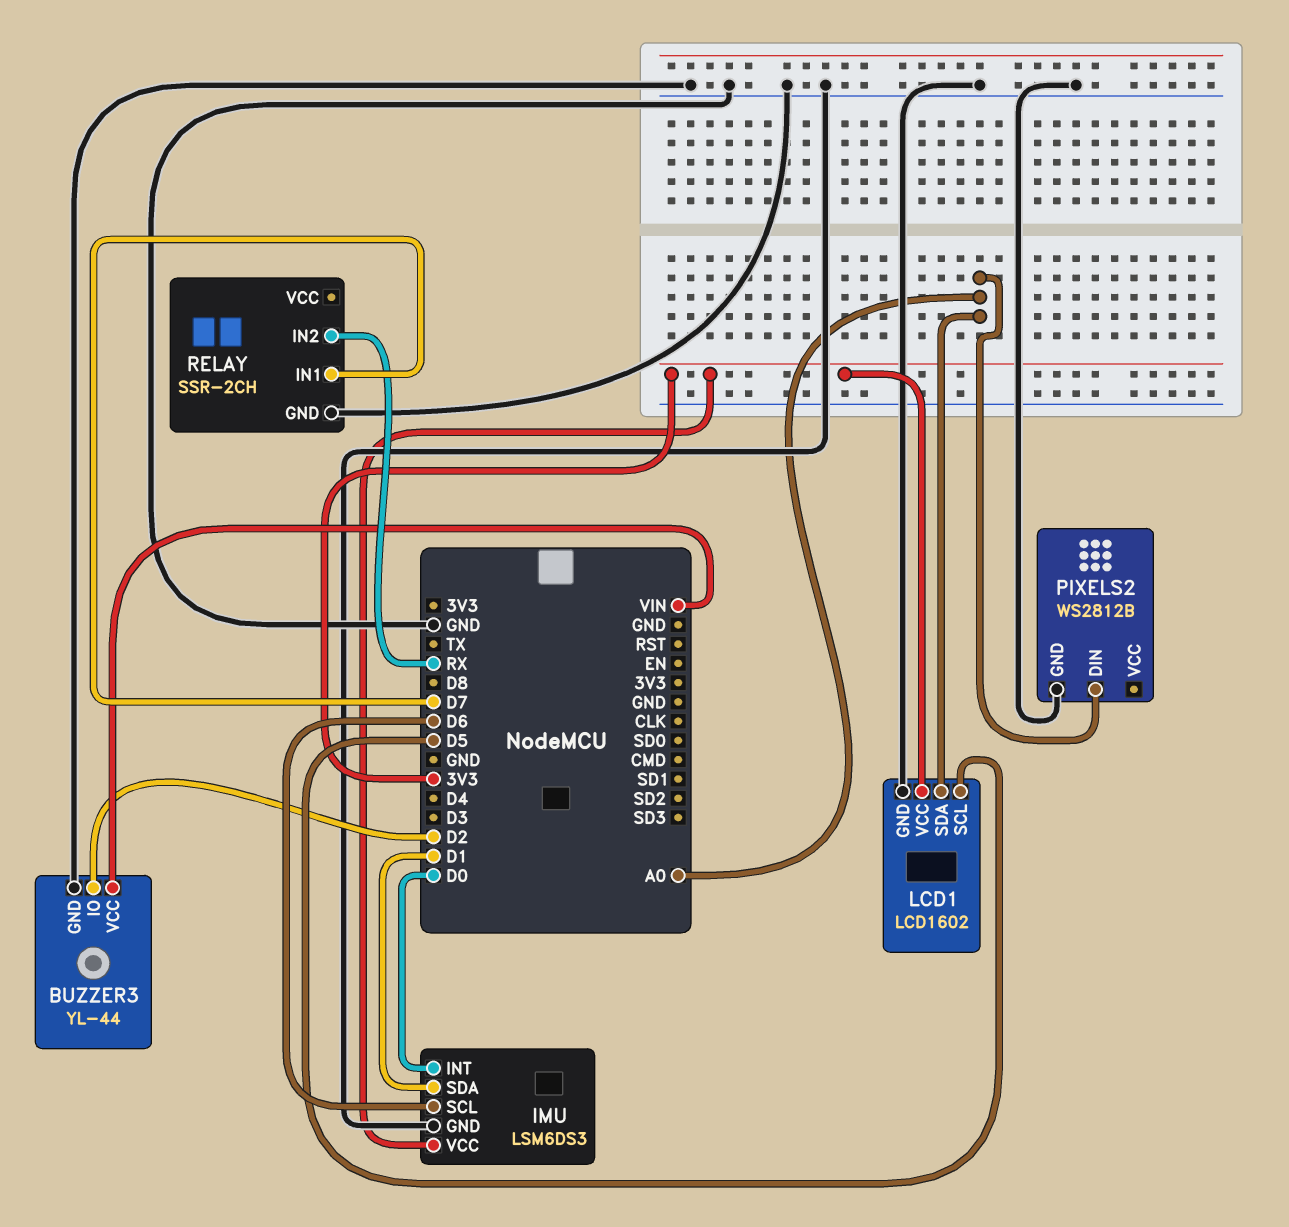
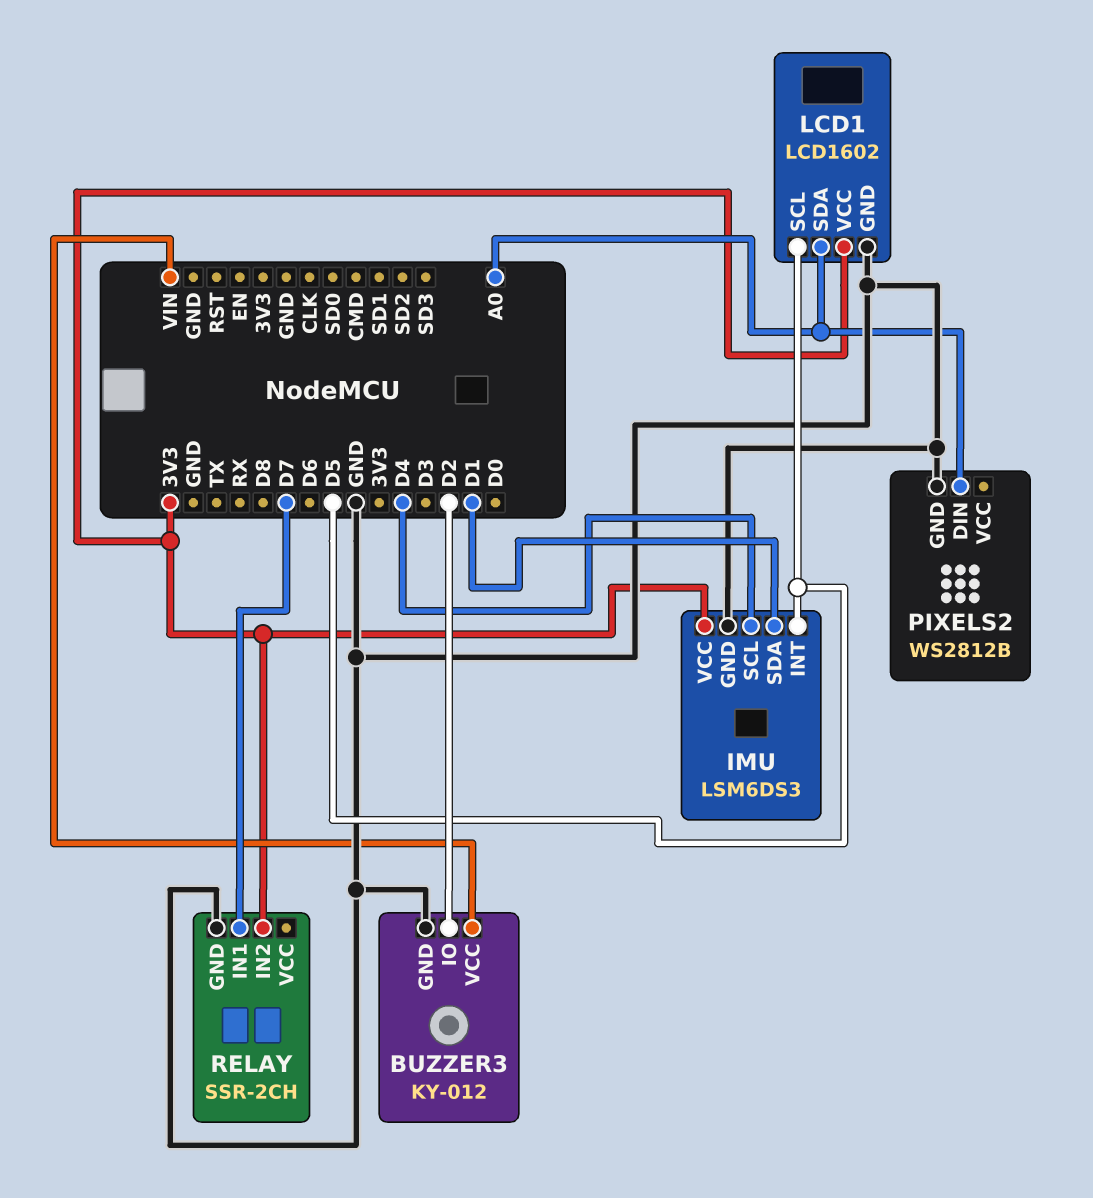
BUZZER3: YL-44 -> KY-012
IMU pin INT: D0 -> D5
IMU pin SCL: D6 -> D4
RELAY pin IN2: RX -> 3V3

